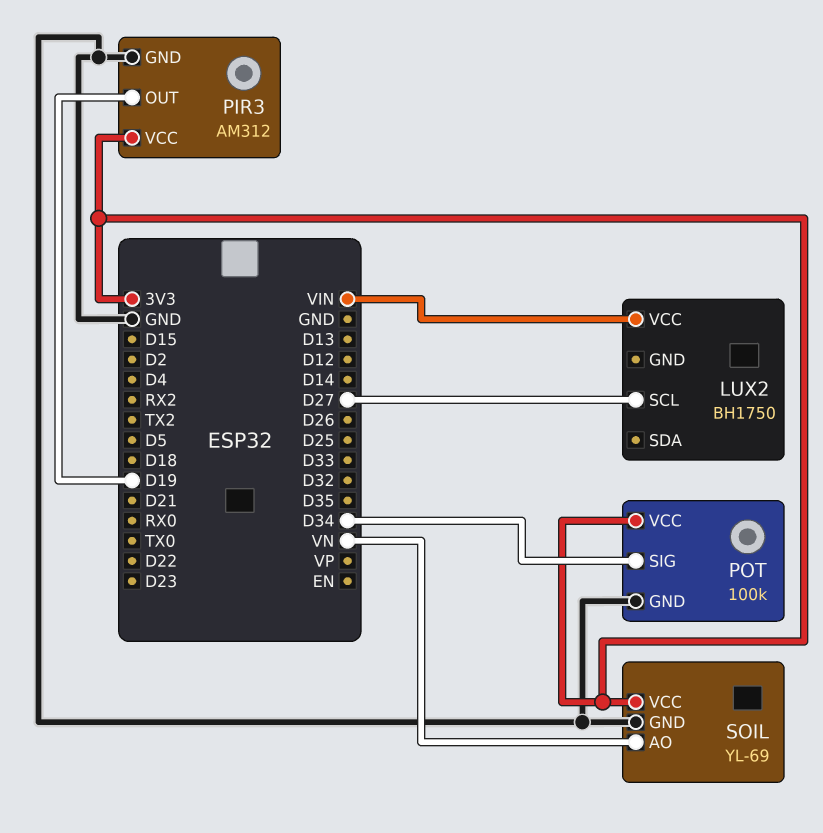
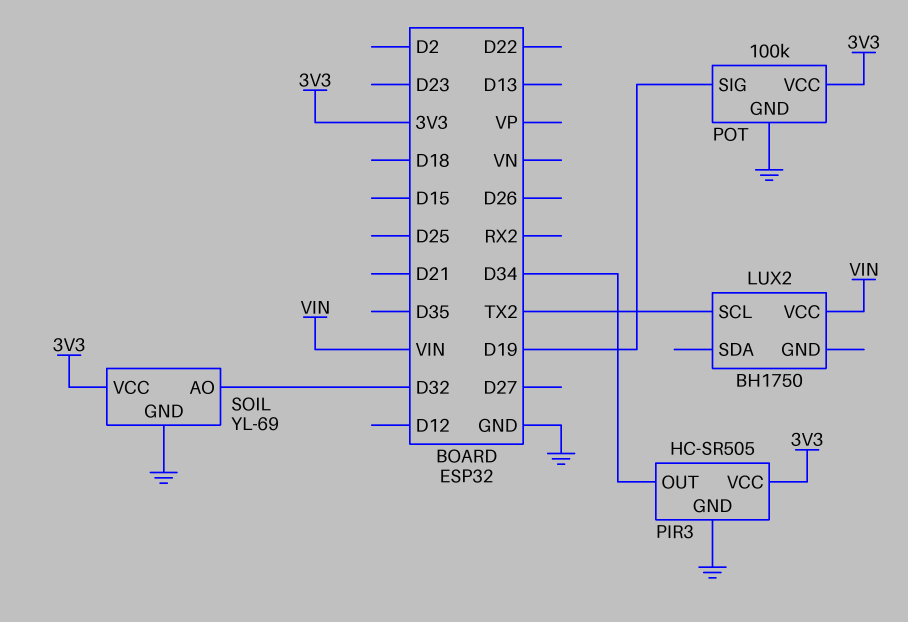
LUX2 pin SCL: D27 -> TX2
PIR3: AM312 -> HC-SR505
PIR3 pin OUT: D19 -> D34
POT pin SIG: D34 -> D19
SOIL pin AO: VN -> D32

